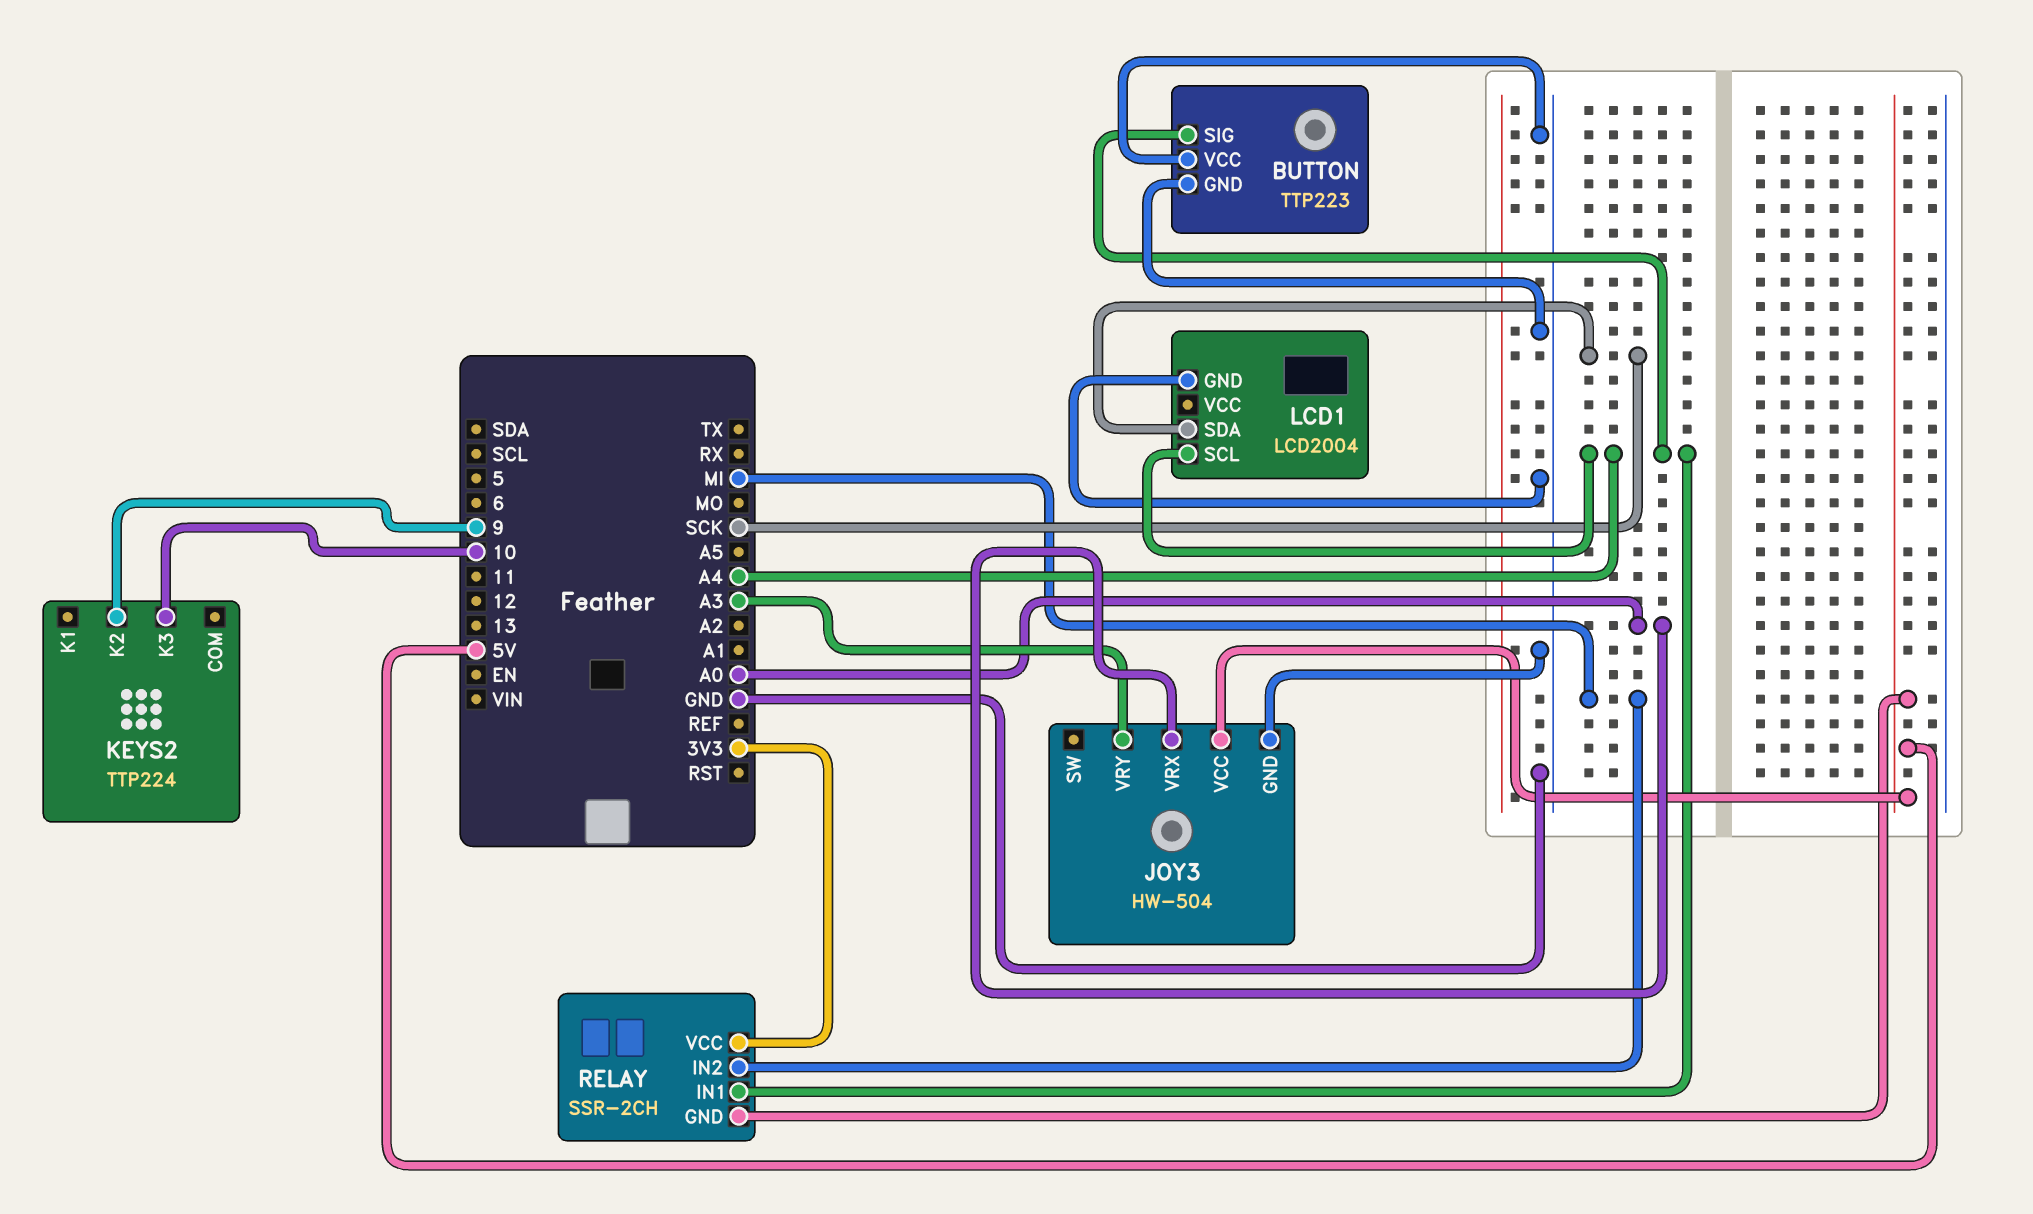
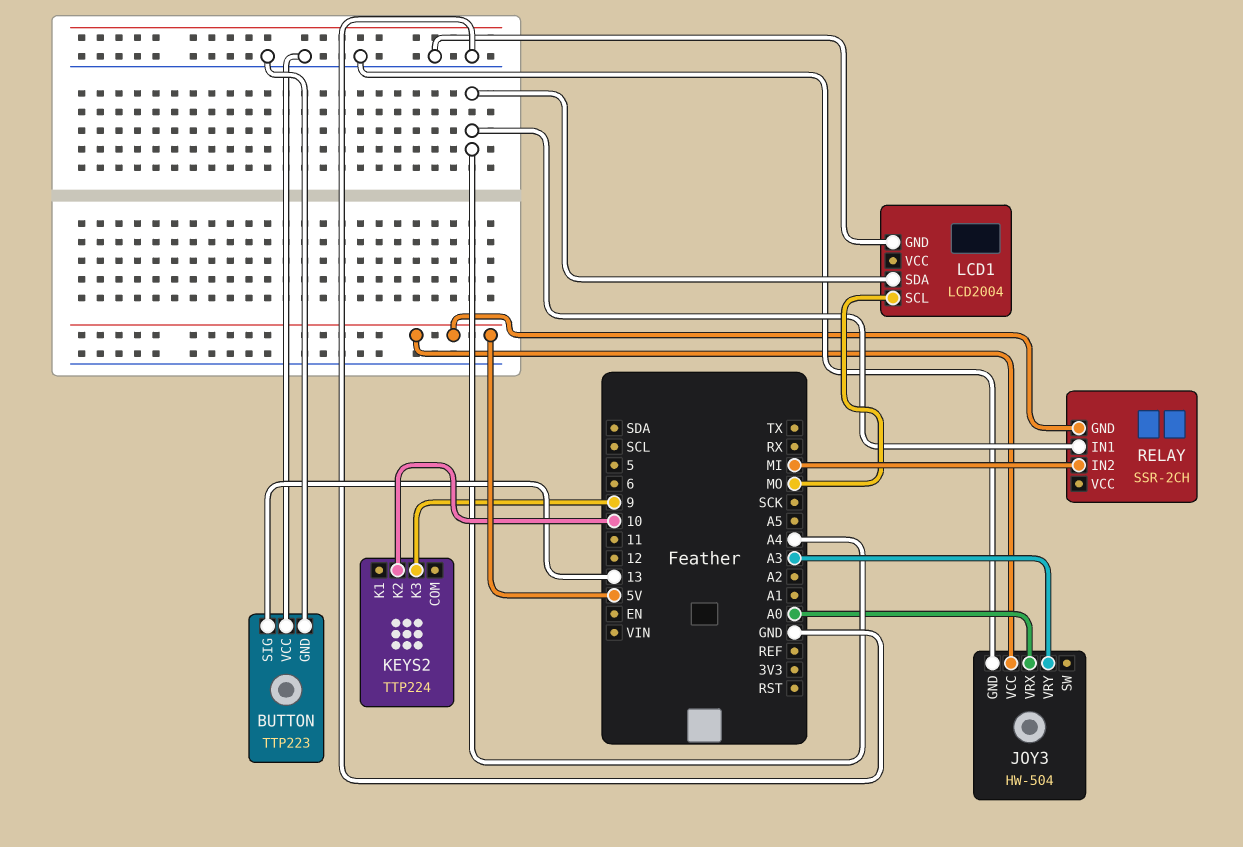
BUTTON pin SIG: A4 -> 13
KEYS2 pin K2: 9 -> 10
KEYS2 pin K3: 10 -> 9
LCD1 pin SCL: A4 -> MO
LCD1 pin SDA: SCK -> A4
RELAY pin VCC: 3V3 -> none

